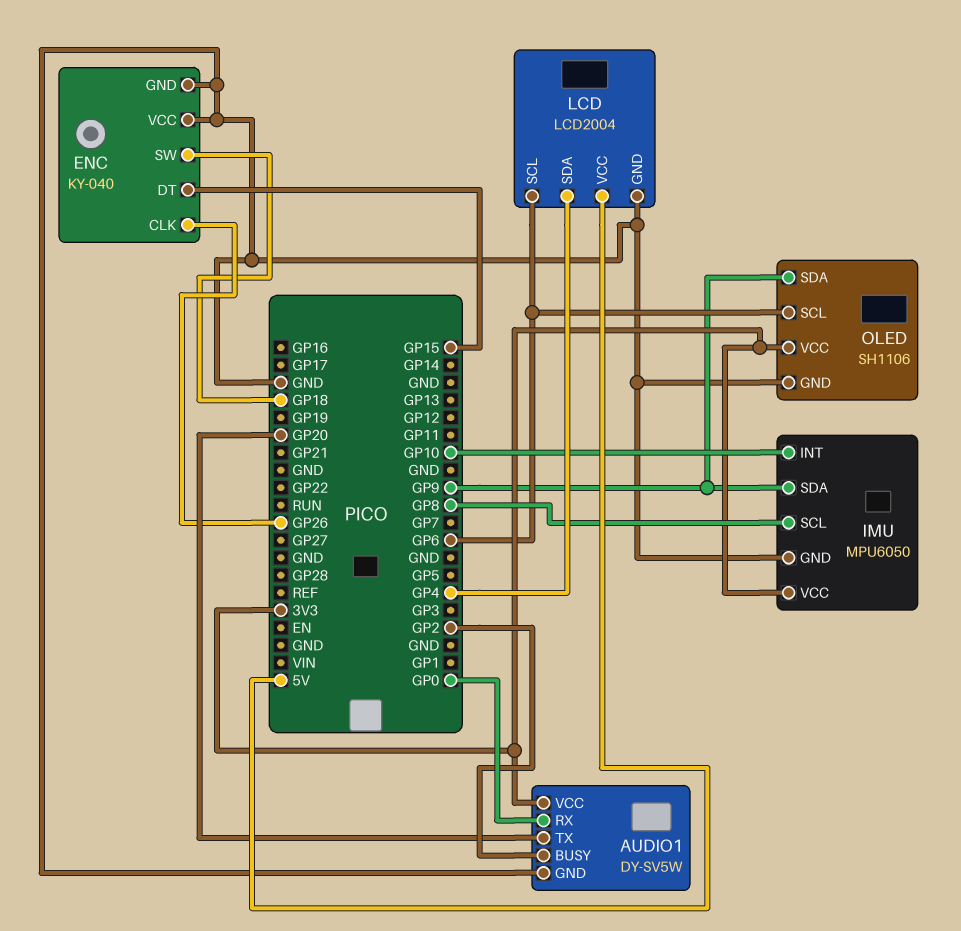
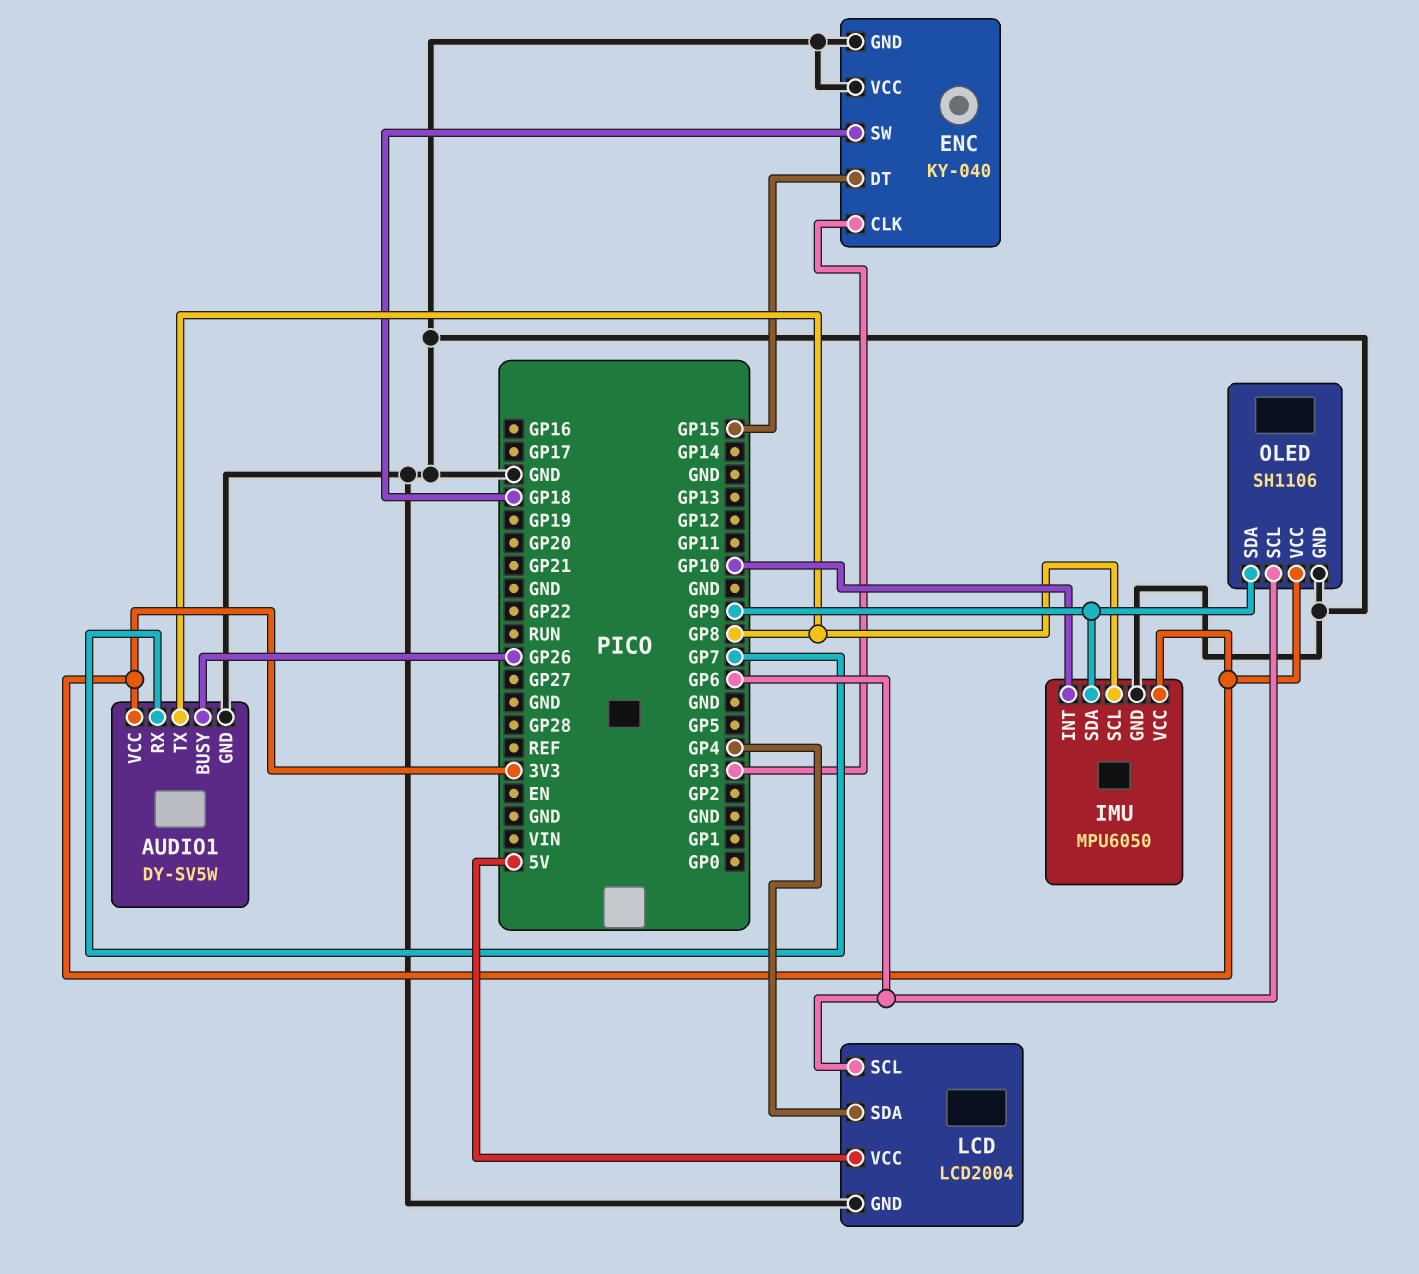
AUDIO1 pin BUSY: GP2 -> GP26
AUDIO1 pin RX: GP0 -> GP7
AUDIO1 pin TX: GP20 -> GP8
ENC pin CLK: GP26 -> GP3

